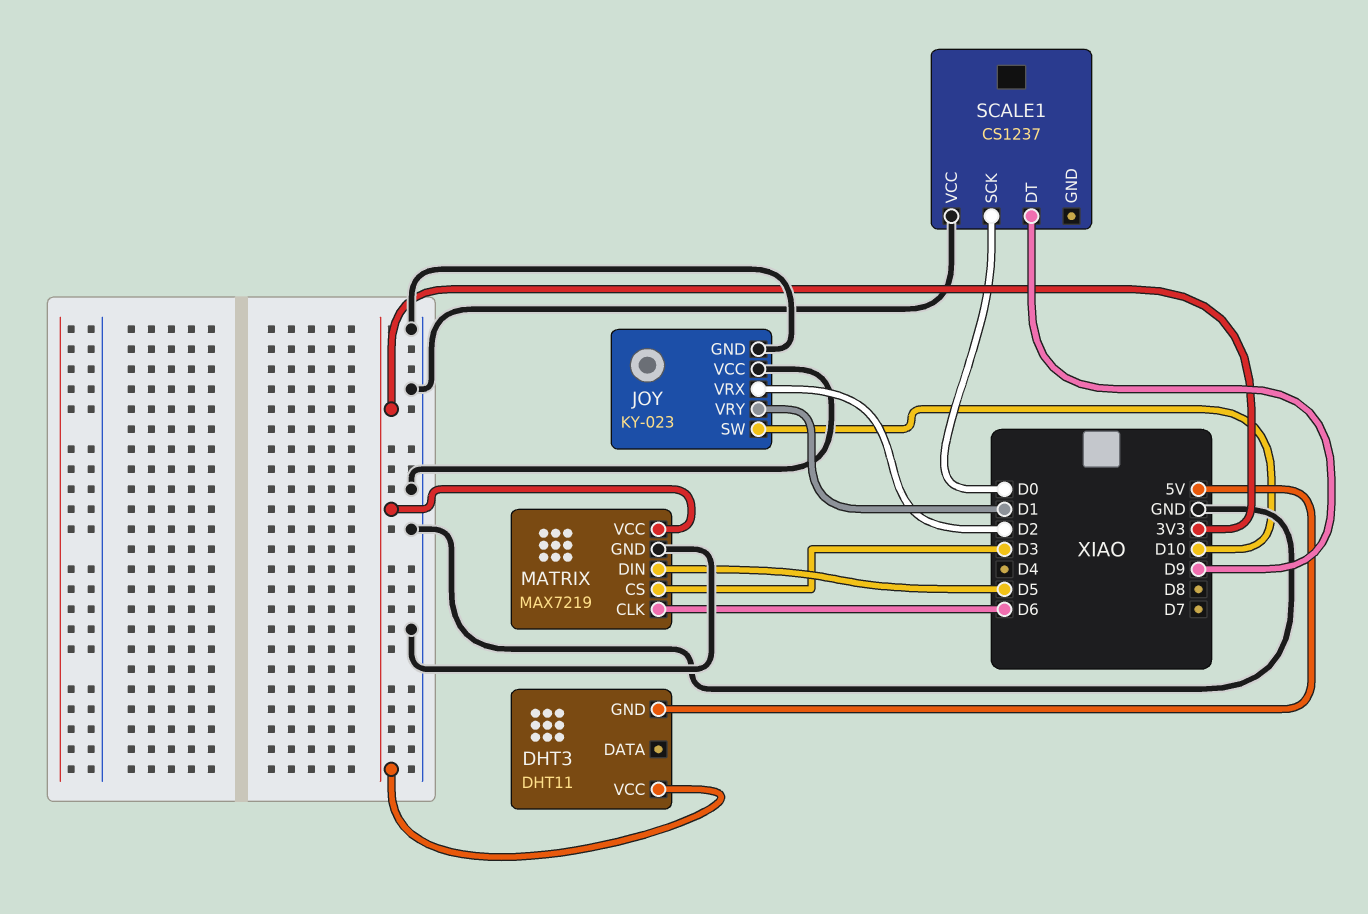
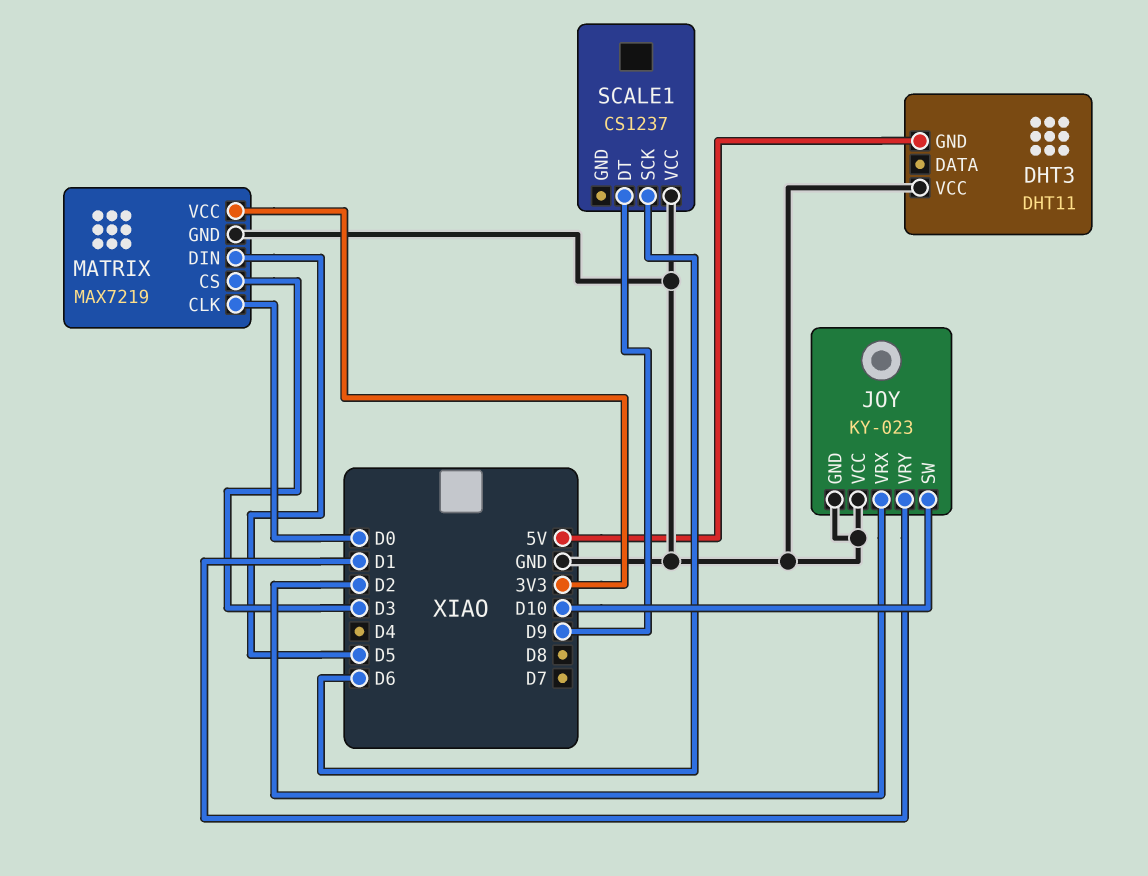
DHT3 pin VCC: 3V3 -> GND
MATRIX pin CLK: D6 -> D0
SCALE1 pin SCK: D0 -> D6

